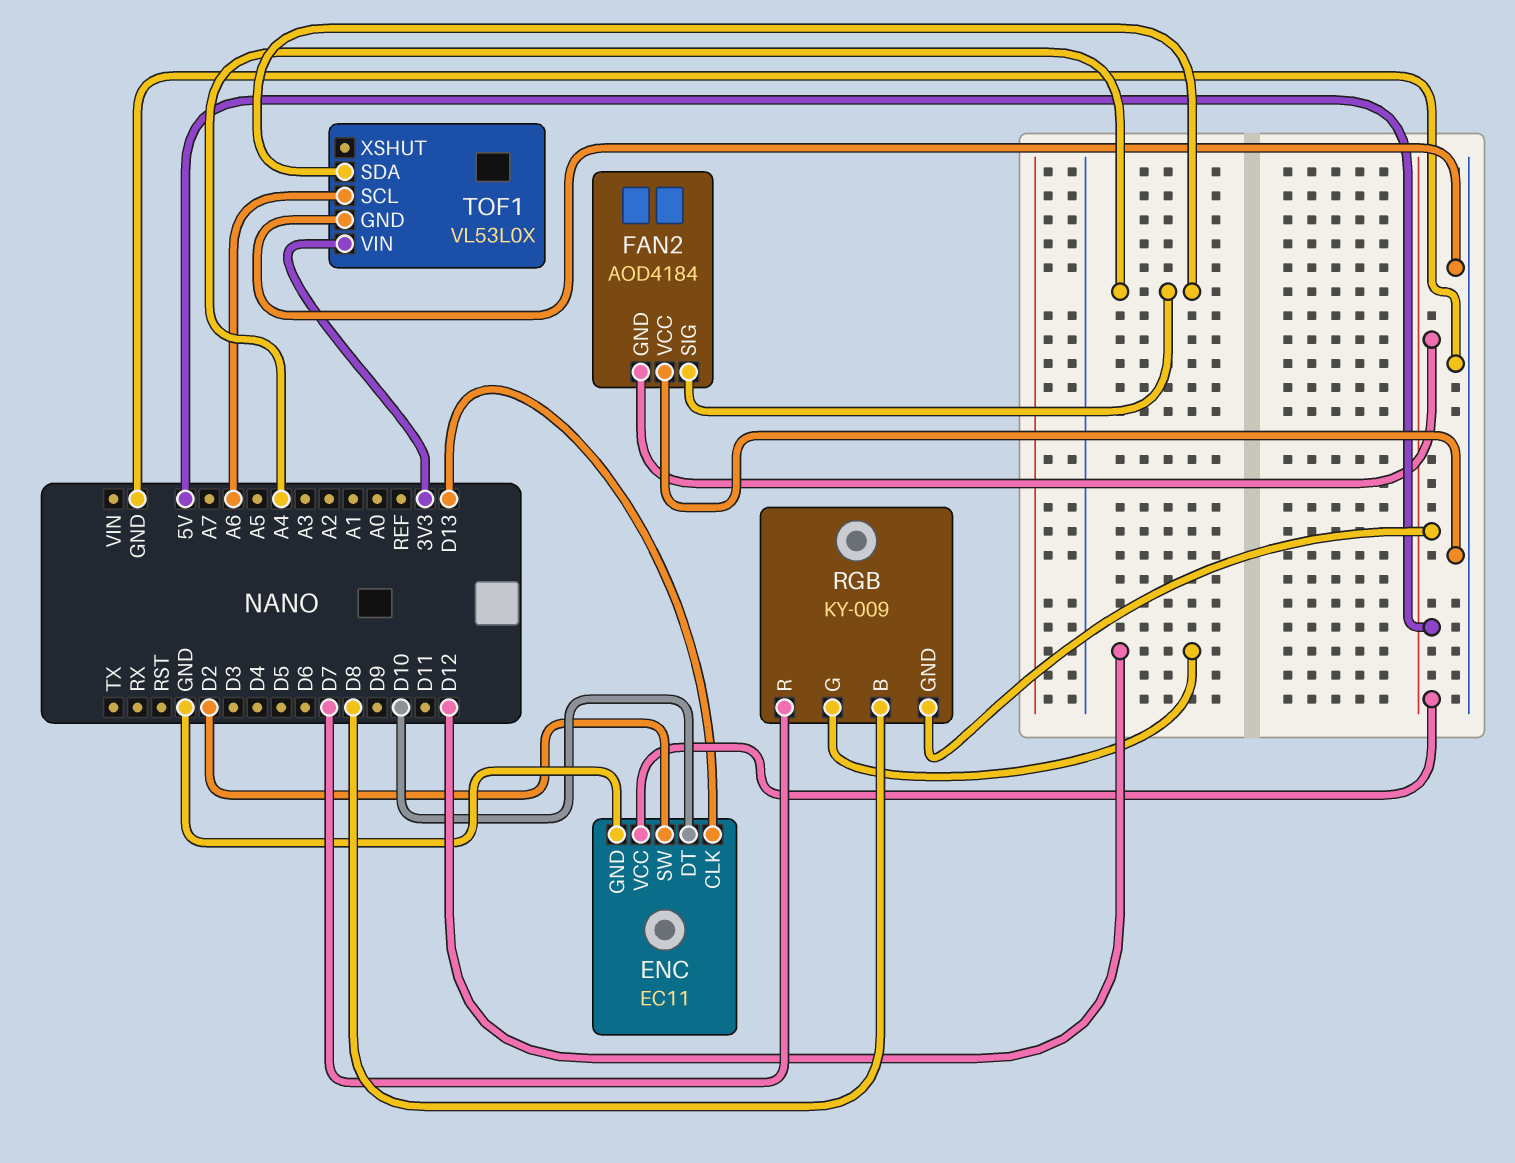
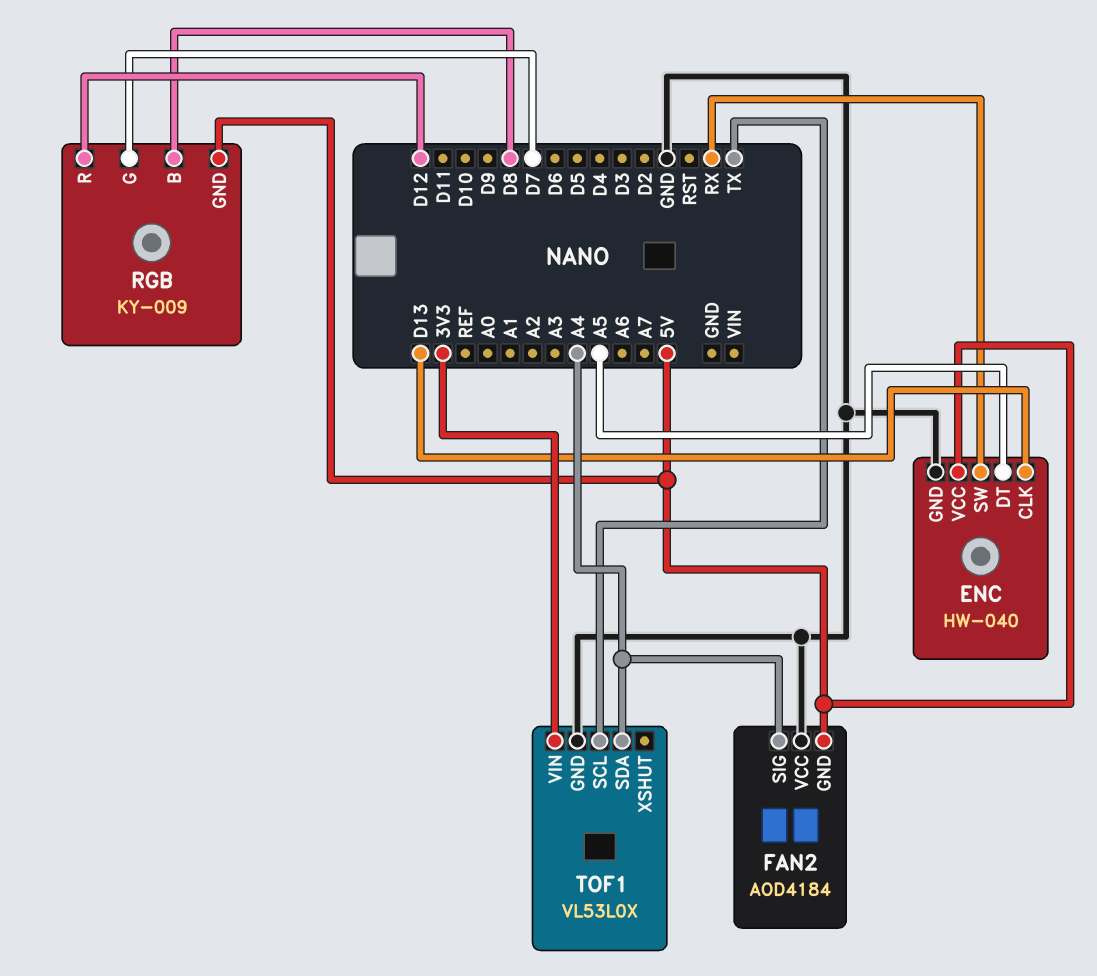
ENC: EC11 -> HW-040
ENC pin DT: D10 -> A5
ENC pin SW: D2 -> RX
RGB pin G: D12 -> D7
RGB pin R: D7 -> D12
TOF1 pin SCL: A6 -> TX

